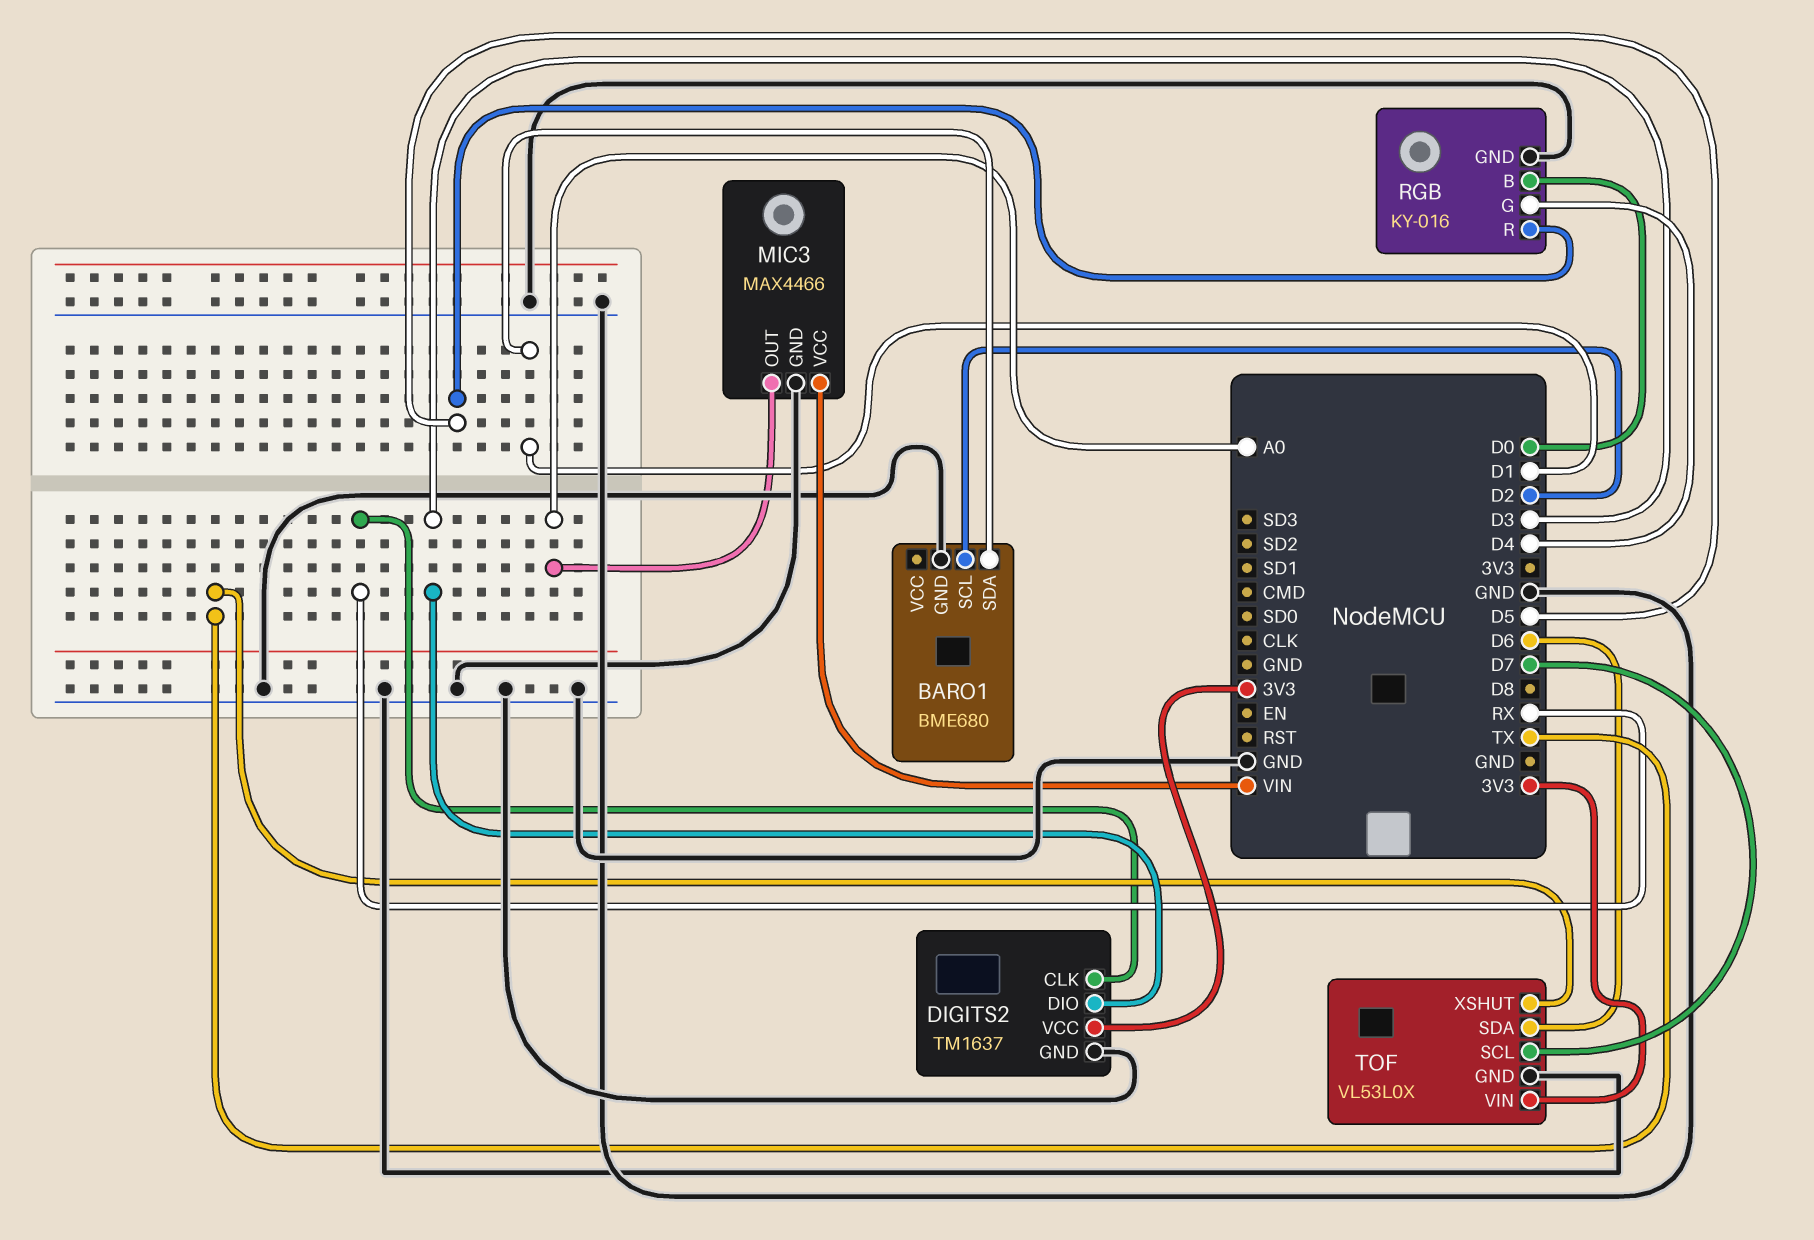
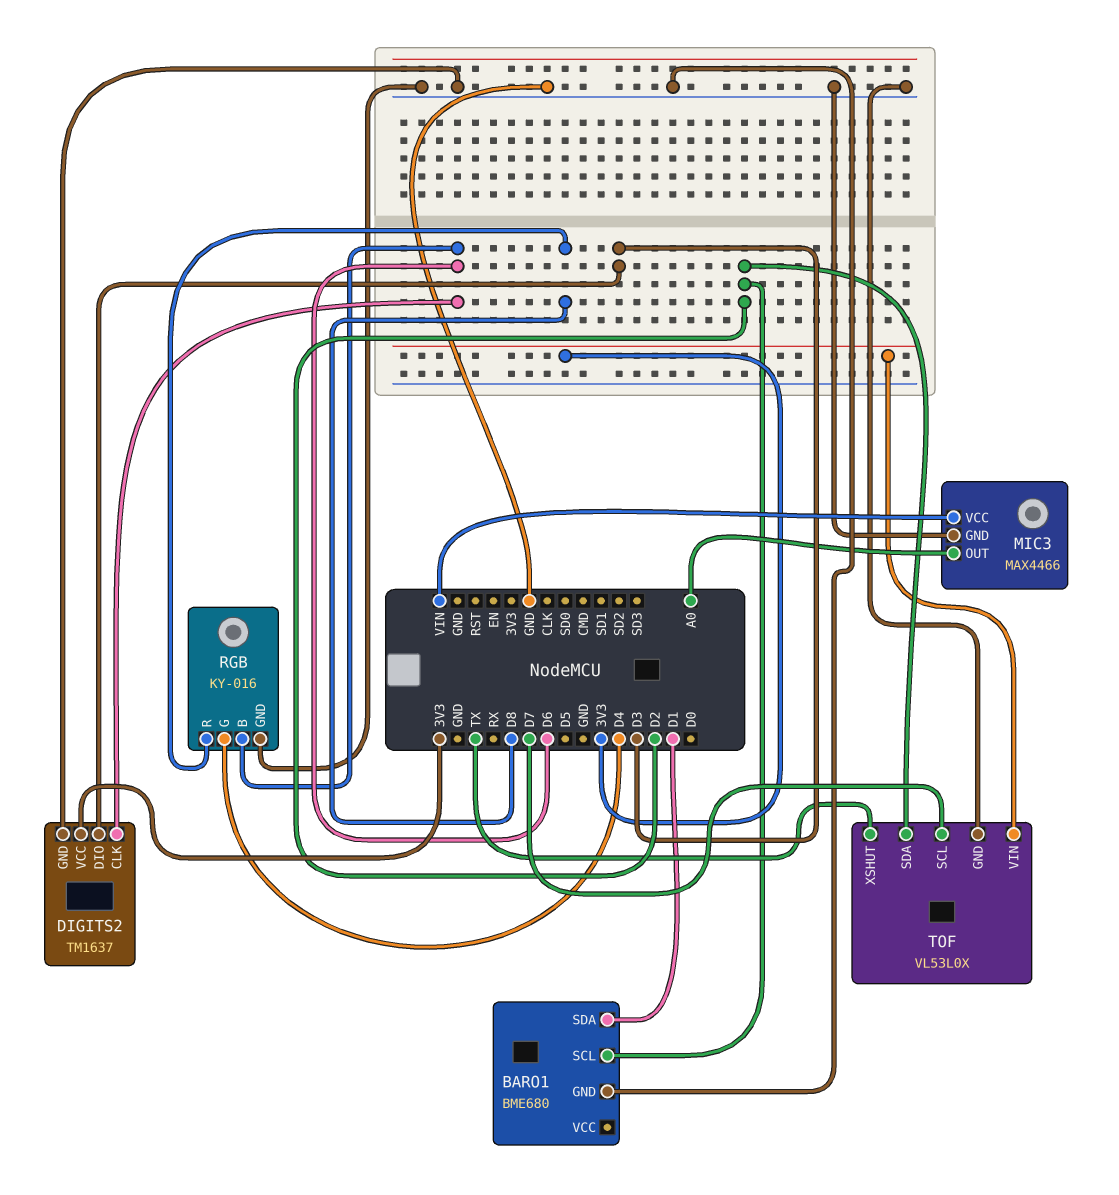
DIGITS2 pin CLK: RX -> D6
RGB pin B: D0 -> D6
RGB pin R: D5 -> D8
TOF pin SDA: D6 -> D2

